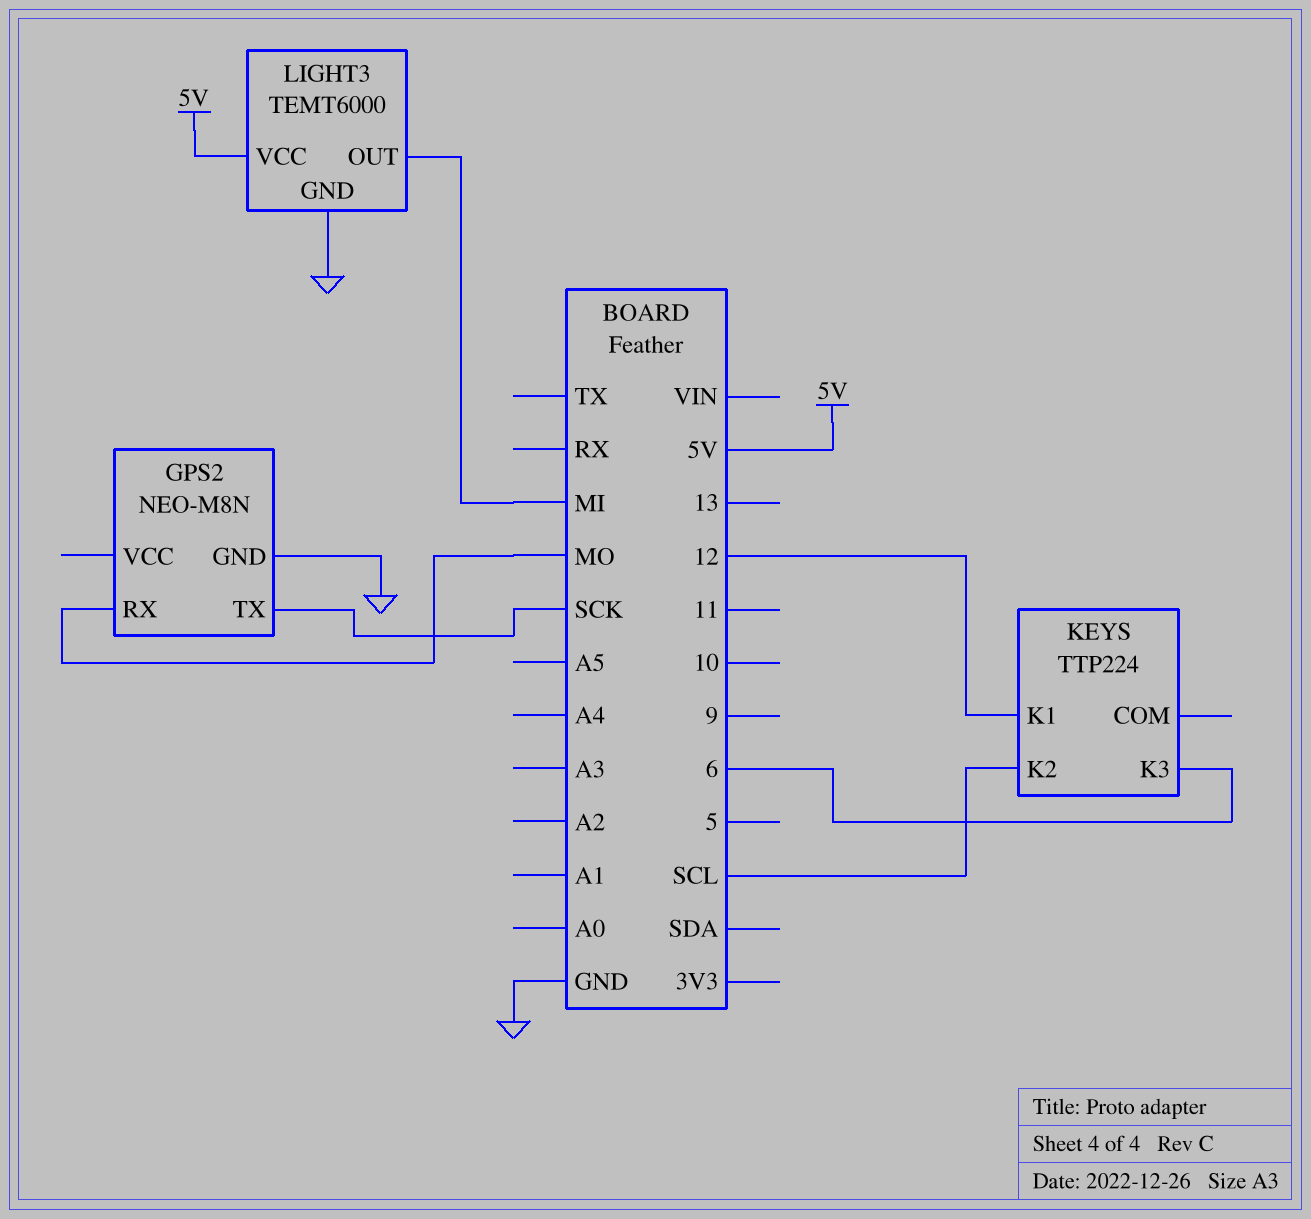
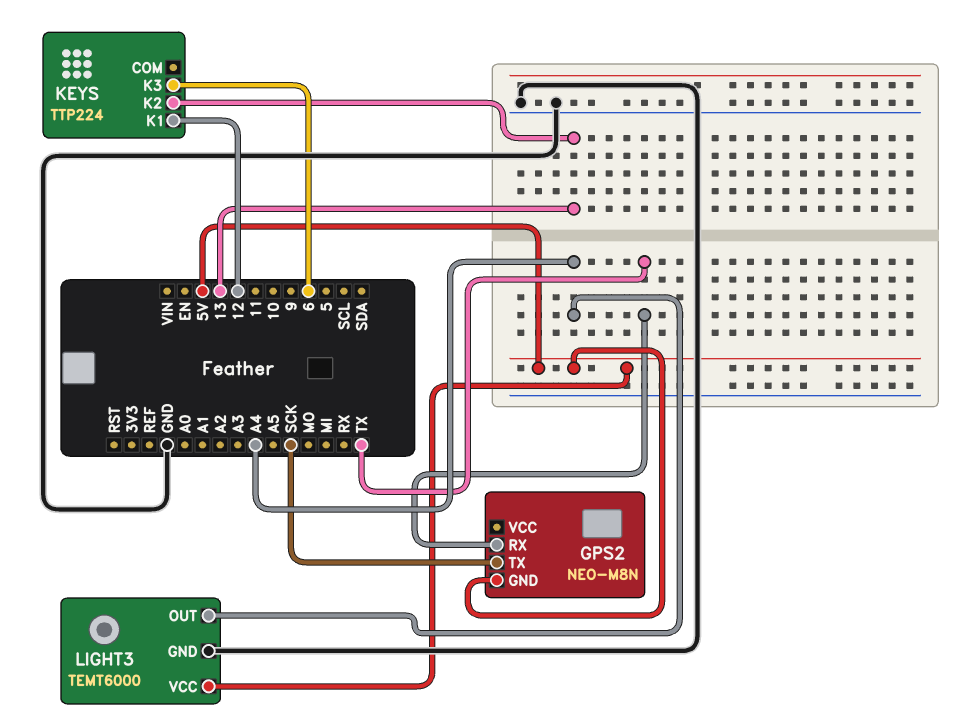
GPS2 pin GND: GND -> 5V
GPS2 pin RX: MO -> TX
KEYS pin K2: SCL -> 13
LIGHT3 pin OUT: MI -> A4

